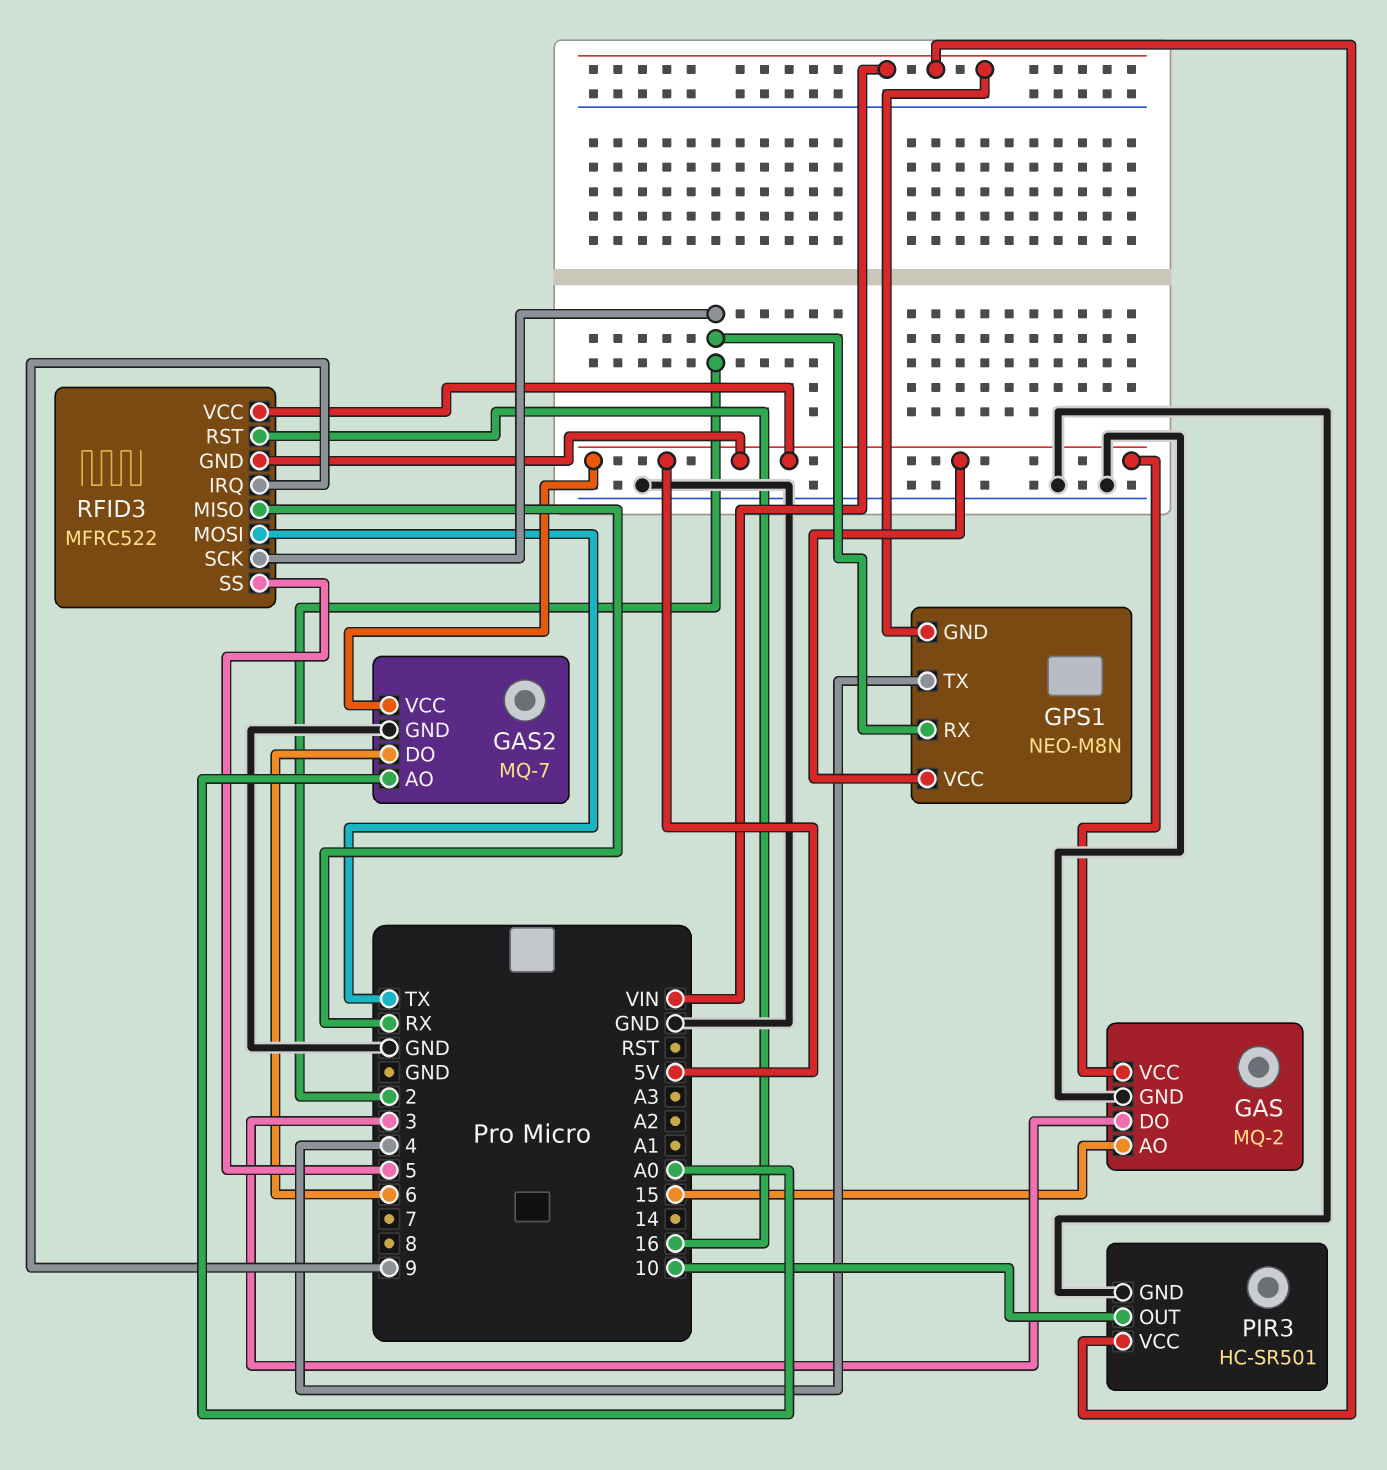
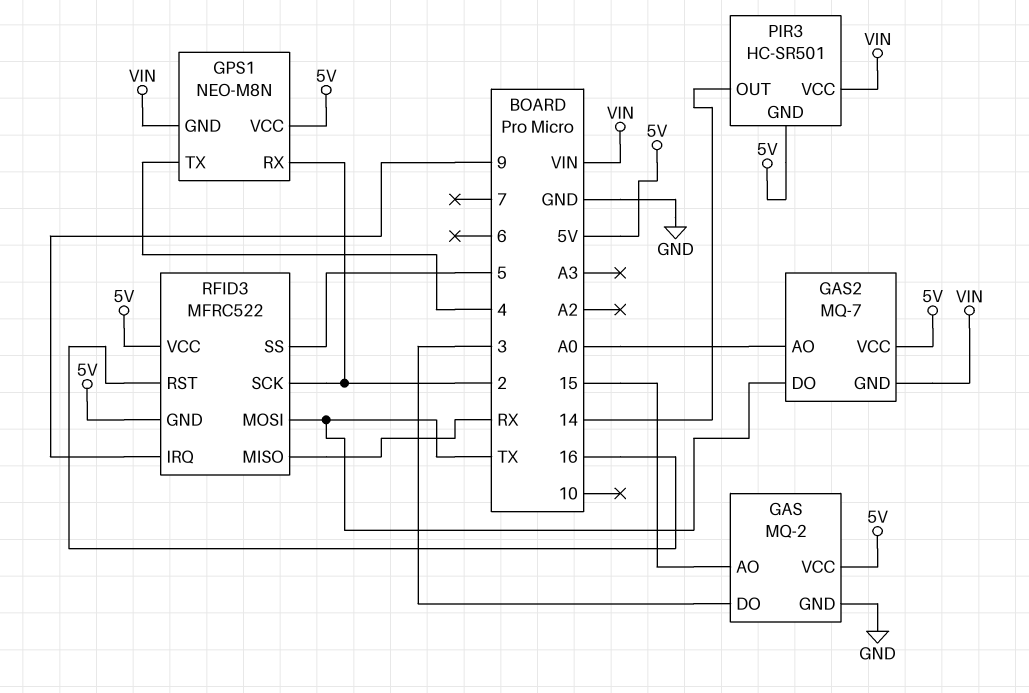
GAS2 pin DO: 6 -> TX
GAS2 pin GND: GND -> VIN
PIR3 pin GND: GND -> 5V
PIR3 pin OUT: 10 -> 14

